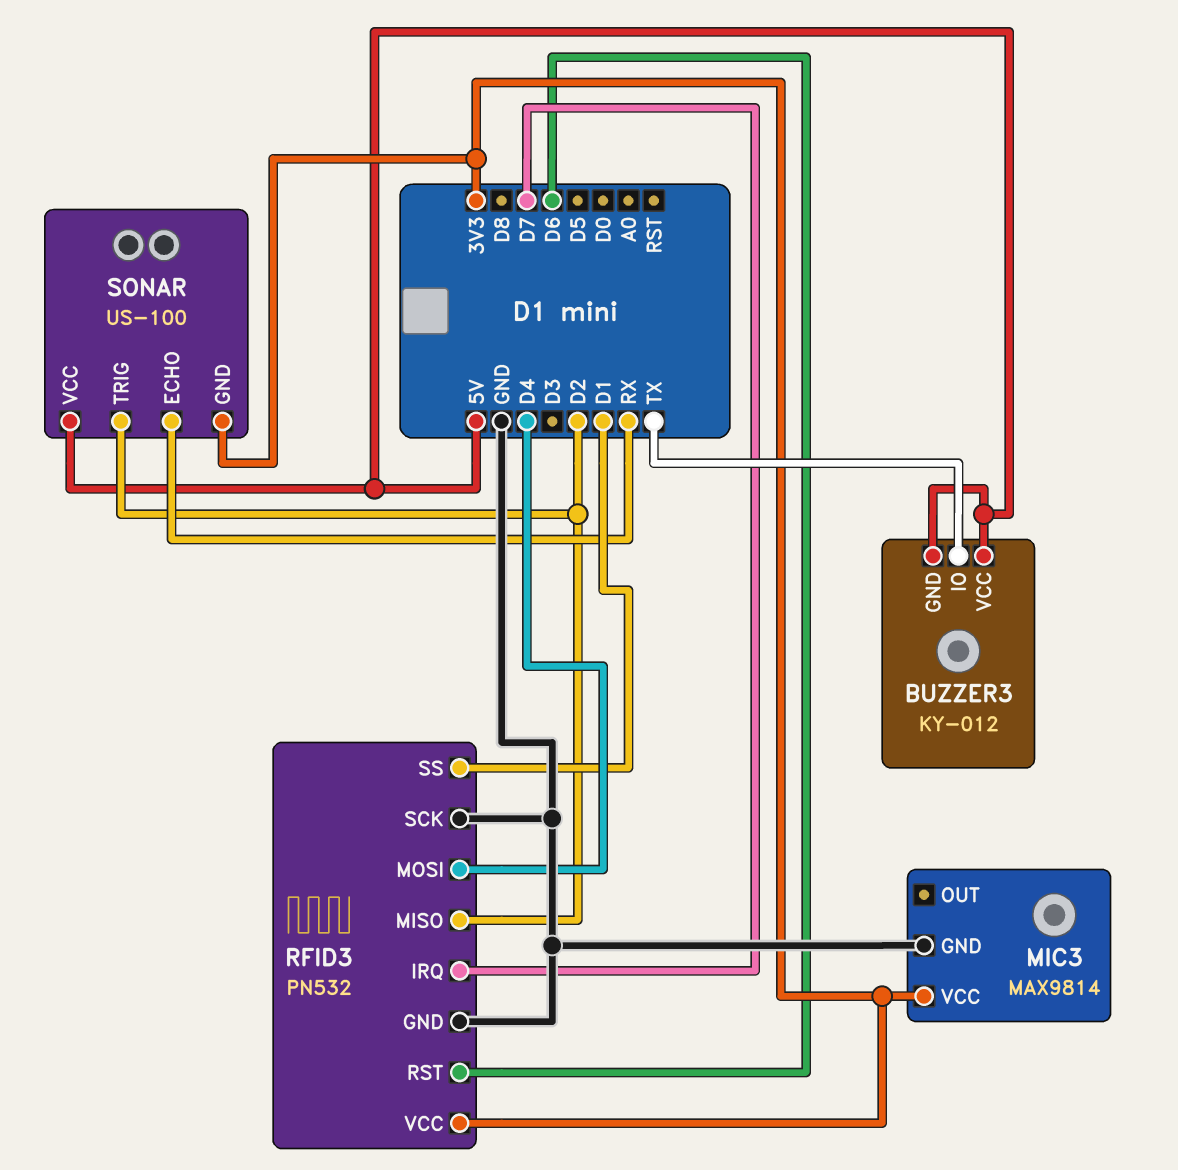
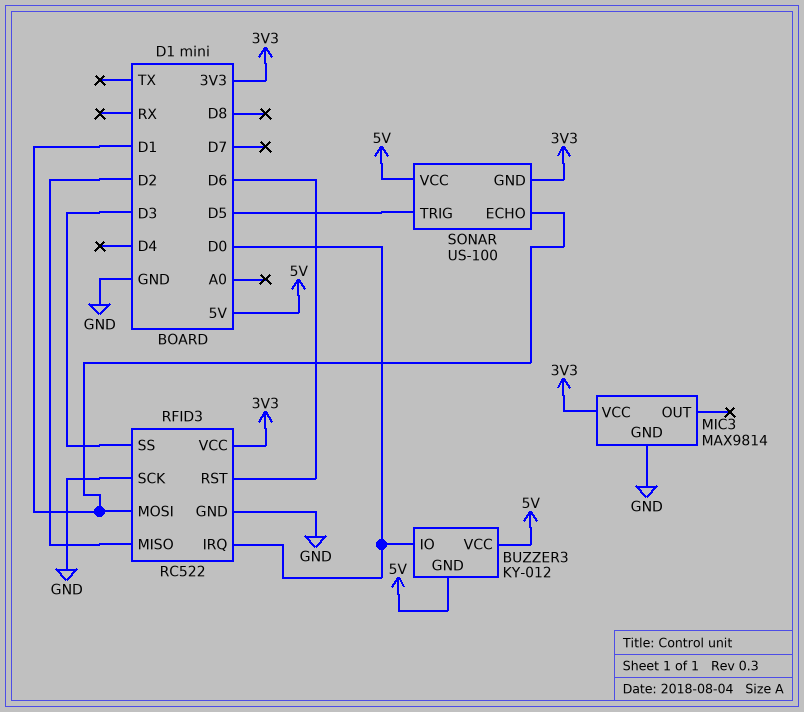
BUZZER3 pin IO: TX -> D0
RFID3: PN532 -> RC522
RFID3 pin IRQ: D7 -> D0
RFID3 pin MOSI: D4 -> D1
RFID3 pin SS: D1 -> D3
SONAR pin ECHO: RX -> D1
SONAR pin TRIG: D2 -> D5

